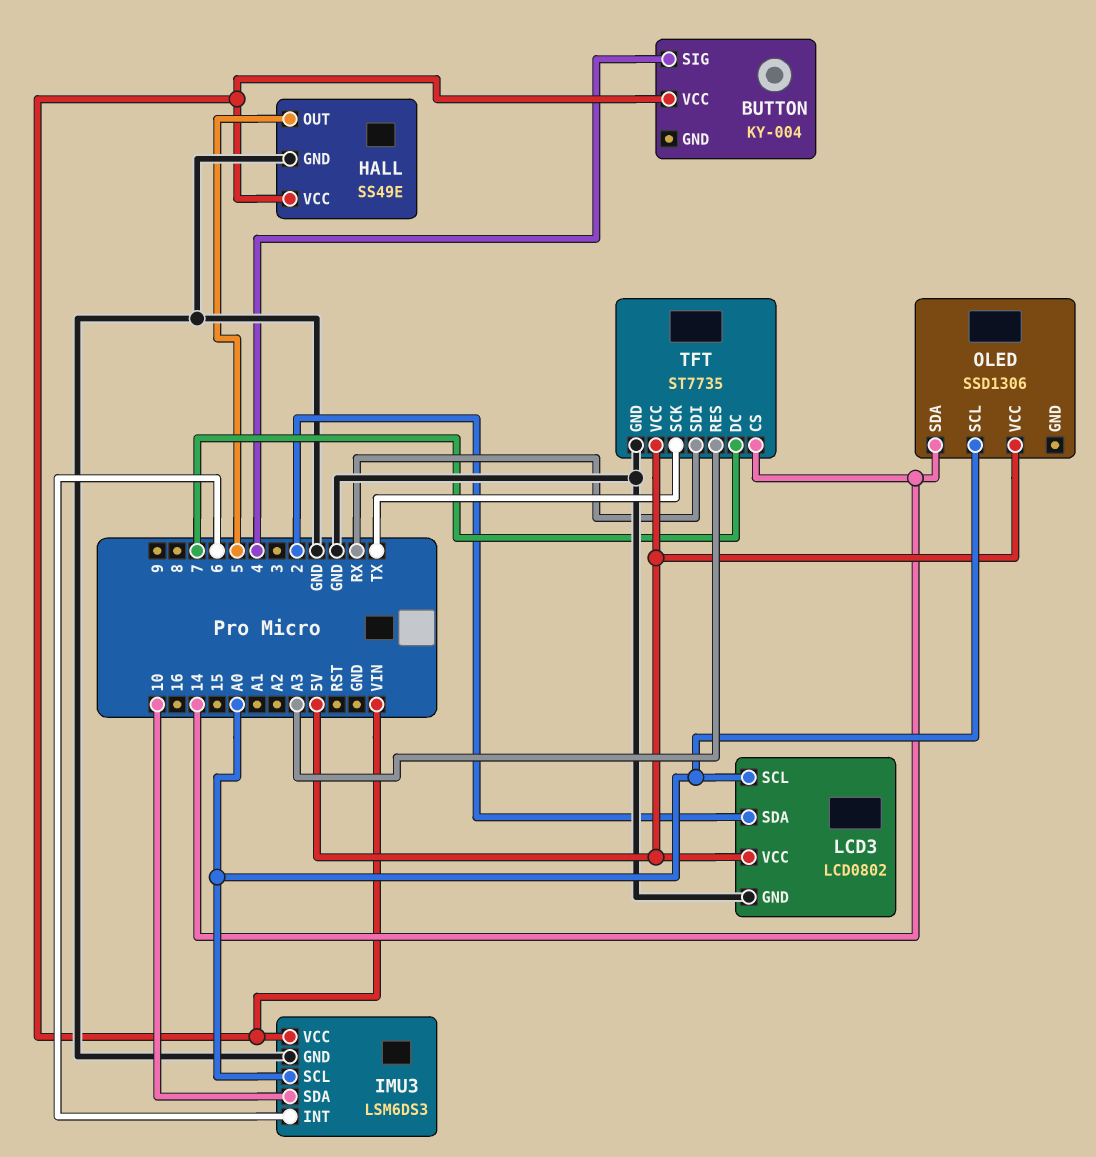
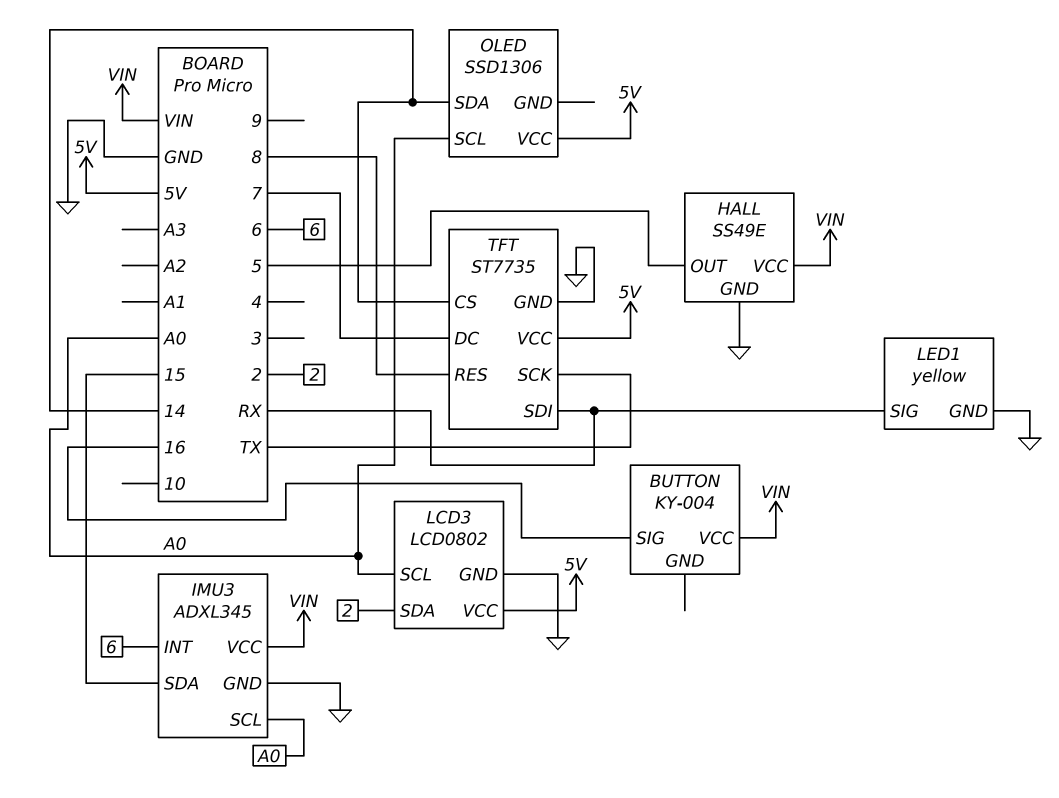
BUTTON pin SIG: 4 -> 16
IMU3: LSM6DS3 -> ADXL345
IMU3 pin SDA: 10 -> 15
LED1: none -> yellow
LED1 pin GND: none -> GND
LED1 pin SIG: none -> RX
TFT pin RES: A3 -> 8

